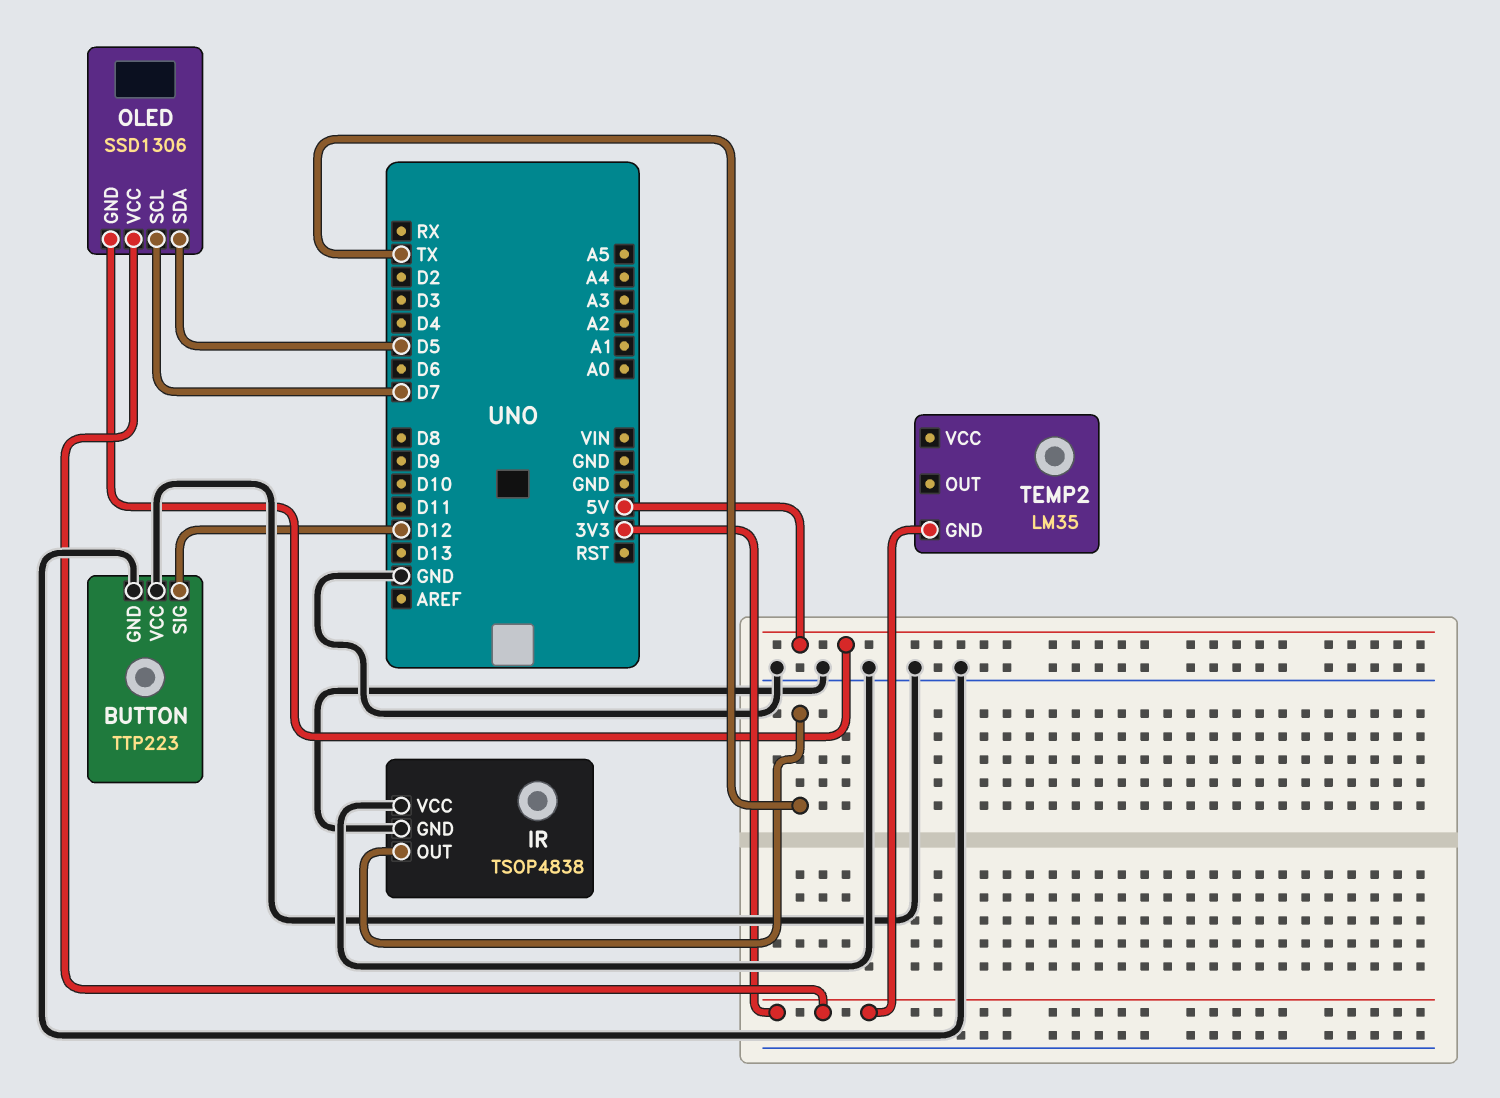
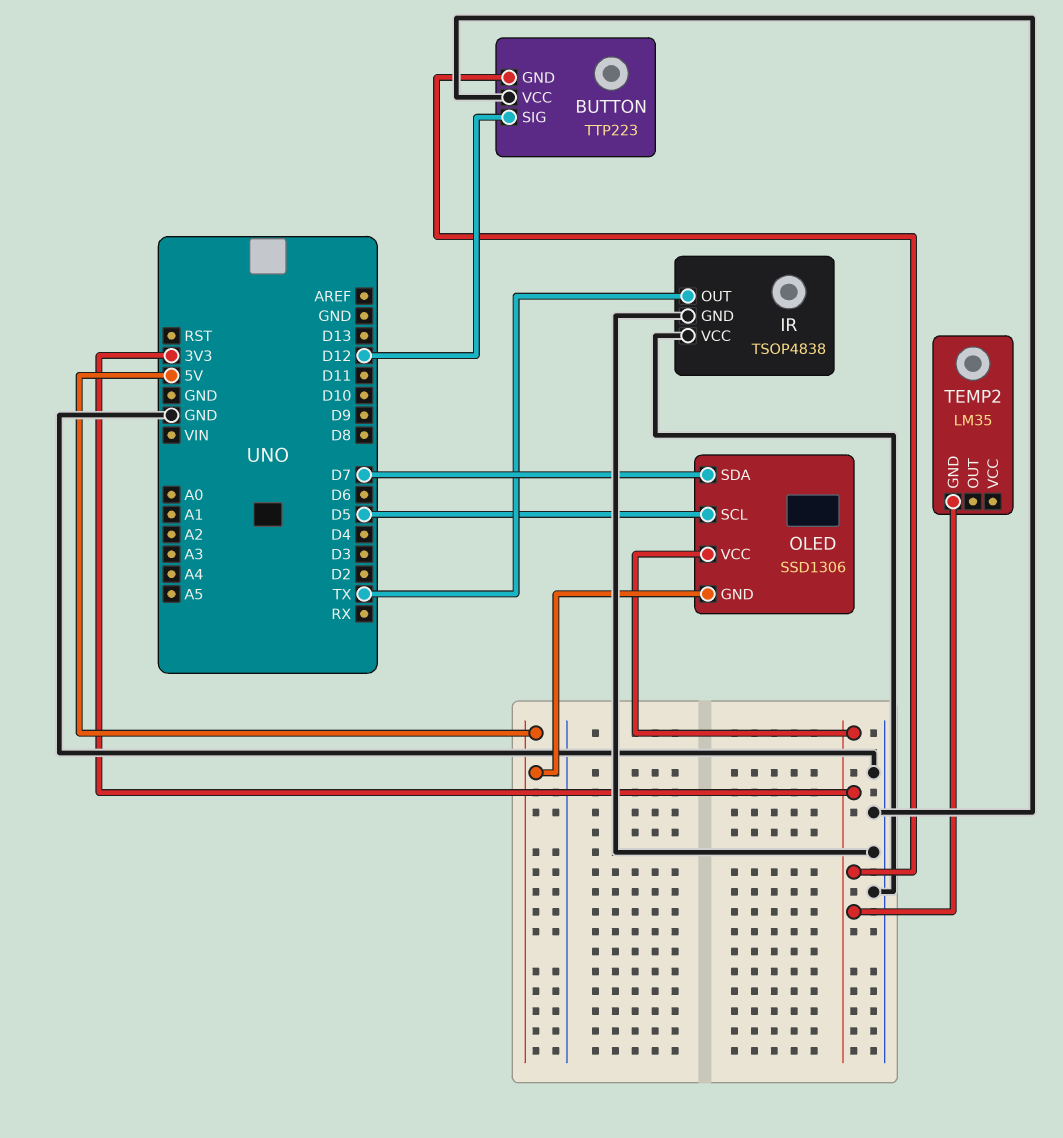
BUTTON pin GND: GND -> 3V3
OLED pin SCL: D7 -> D5
OLED pin SDA: D5 -> D7

